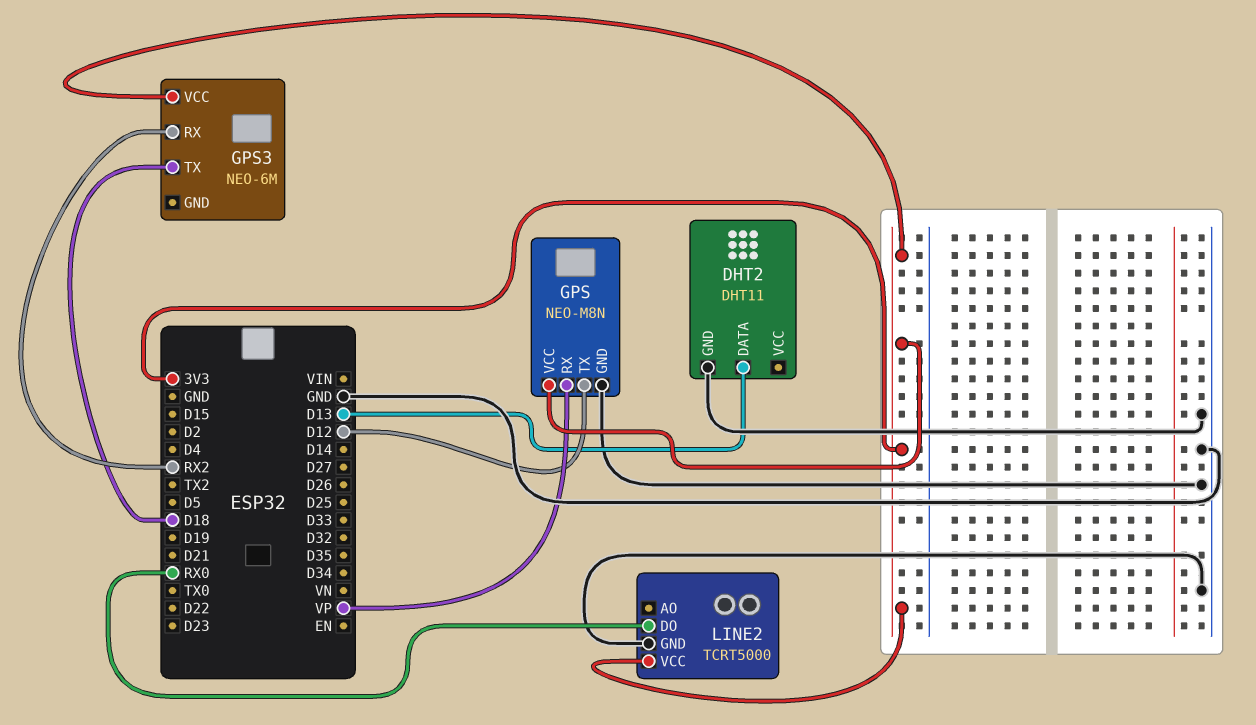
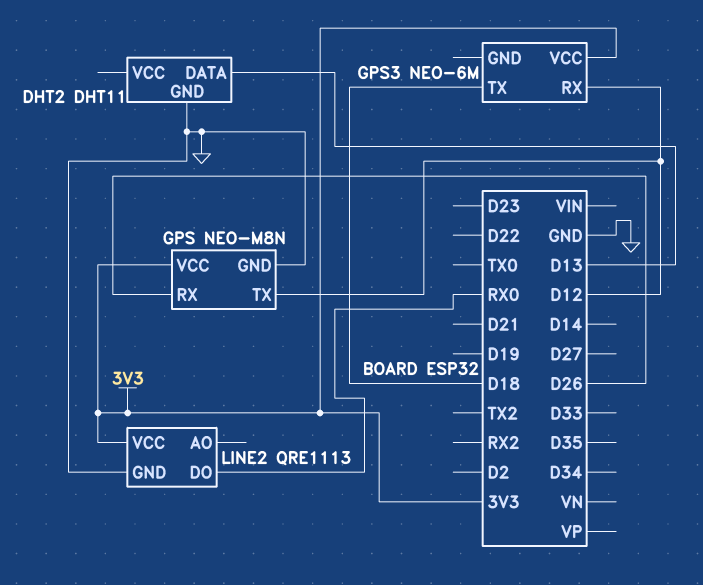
GPS pin RX: VP -> D26
GPS3 pin RX: RX2 -> D12
LINE2: TCRT5000 -> QRE1113

